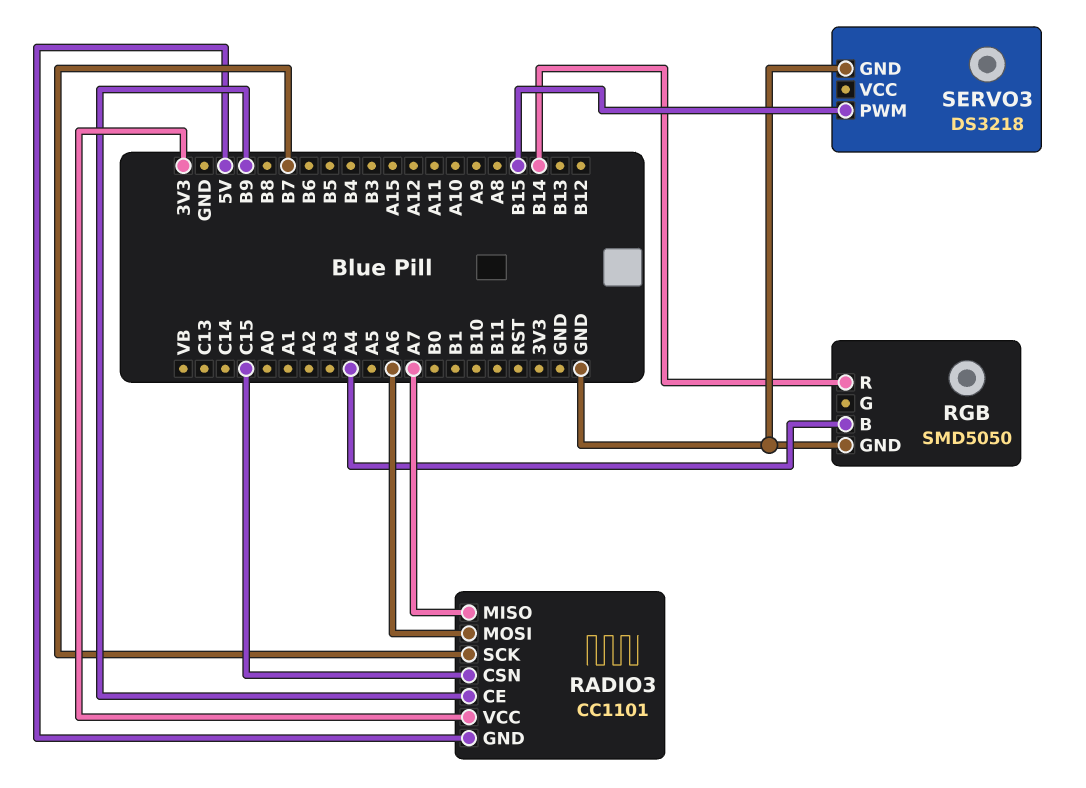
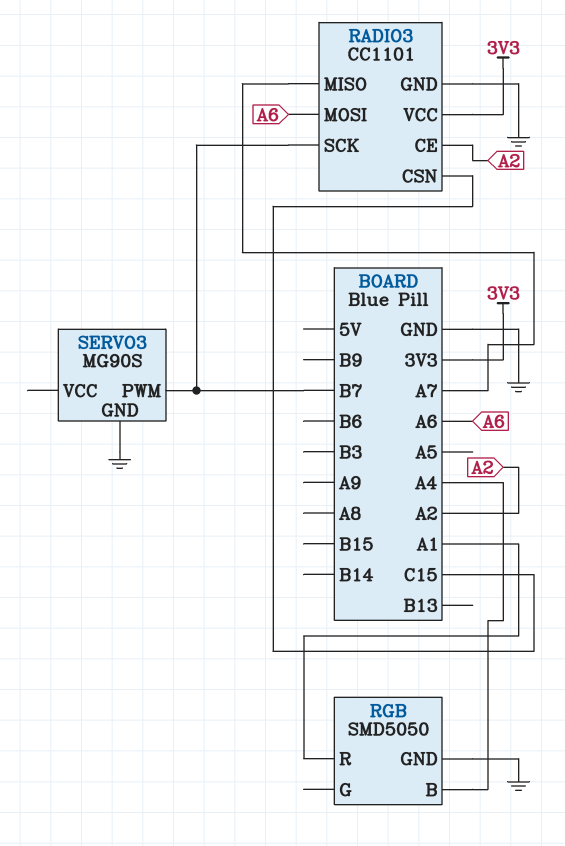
RADIO3 pin CE: B9 -> A2
RADIO3 pin GND: 5V -> GND
RGB pin R: B14 -> A1
SERVO3: DS3218 -> MG90S
SERVO3 pin PWM: B15 -> B7

